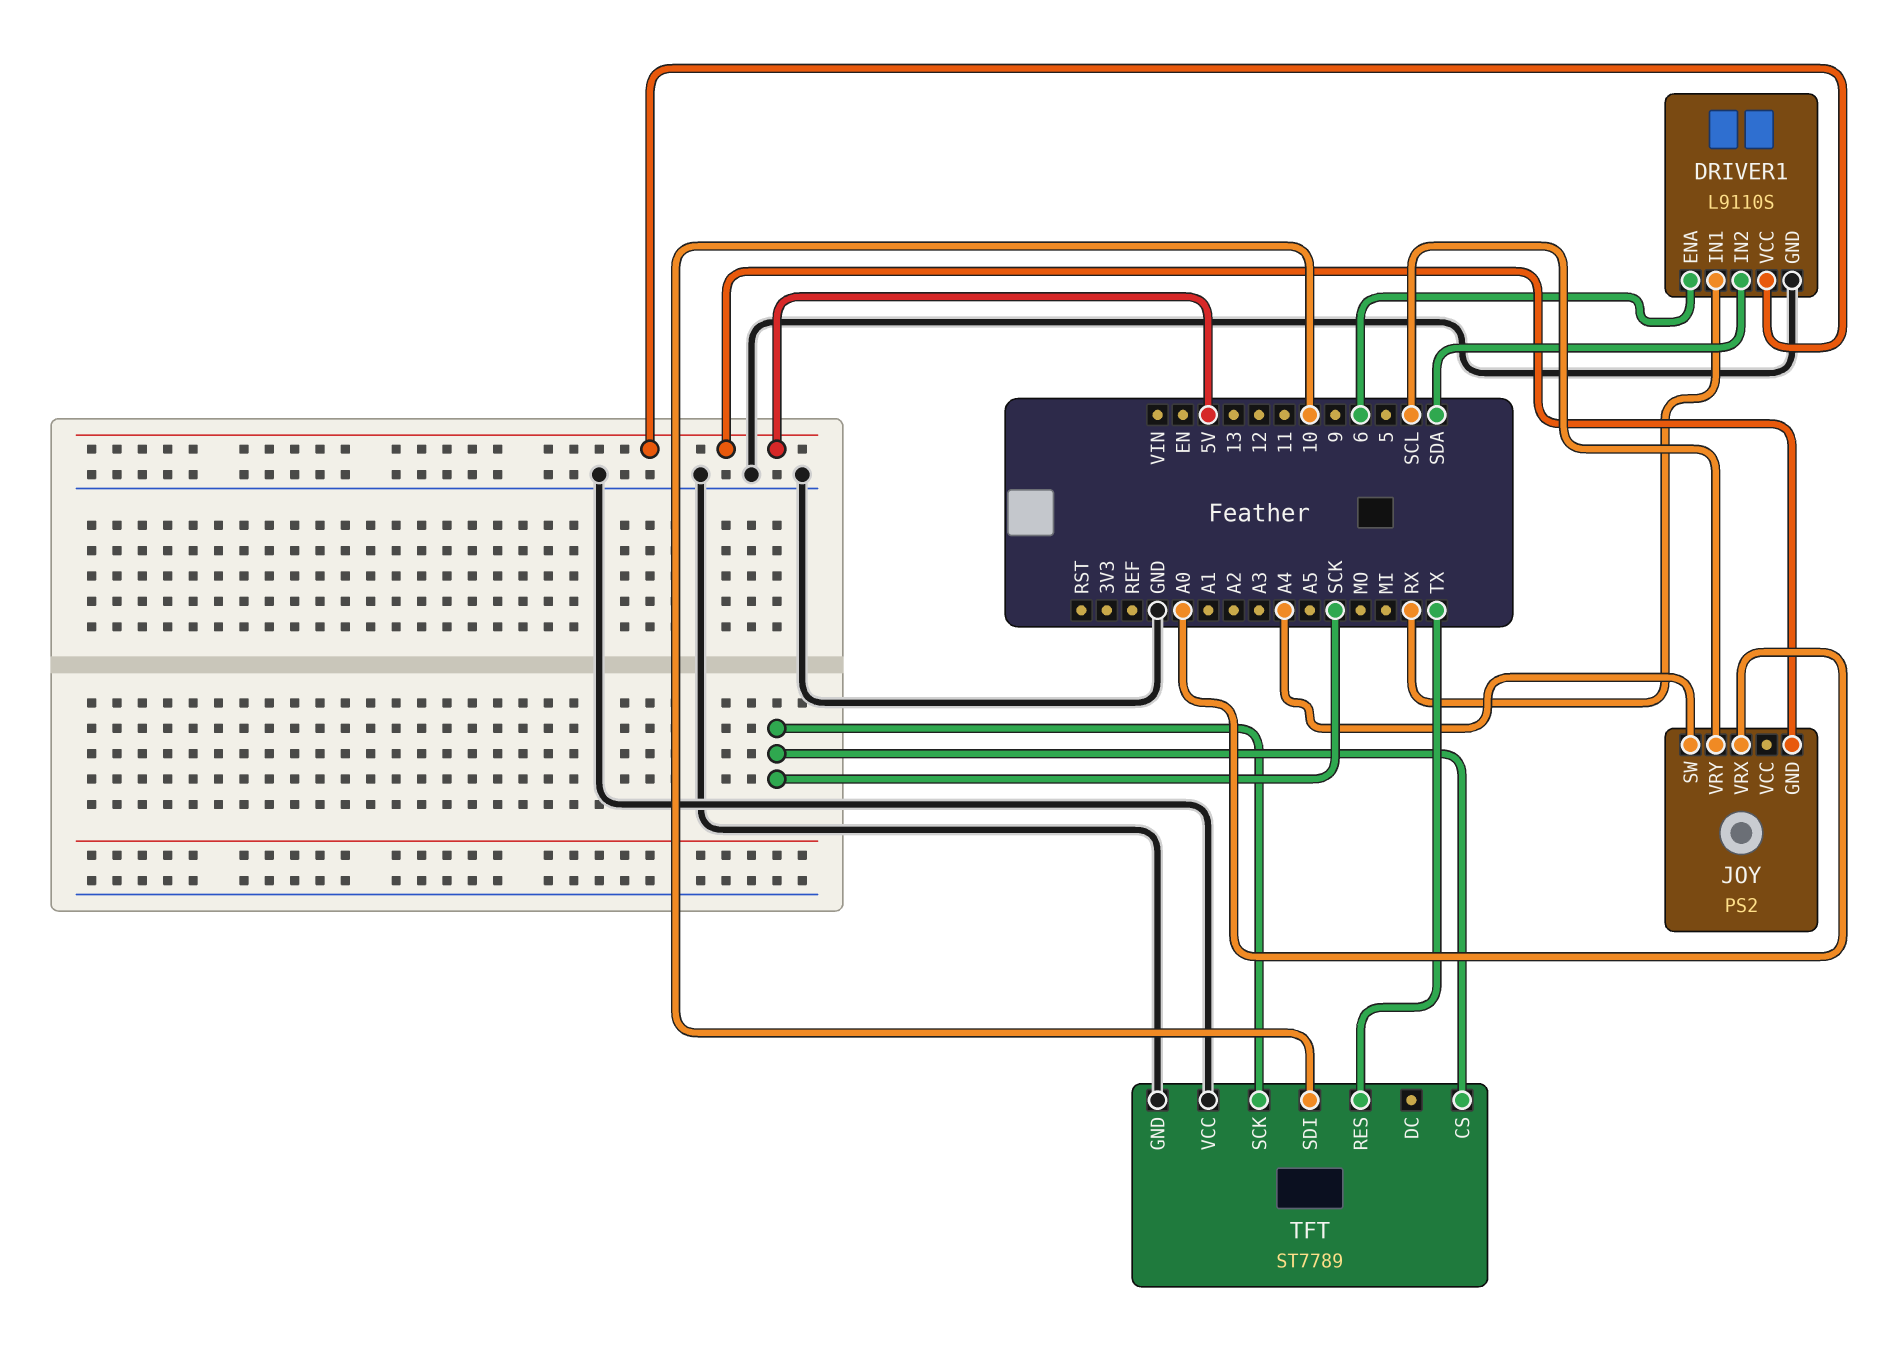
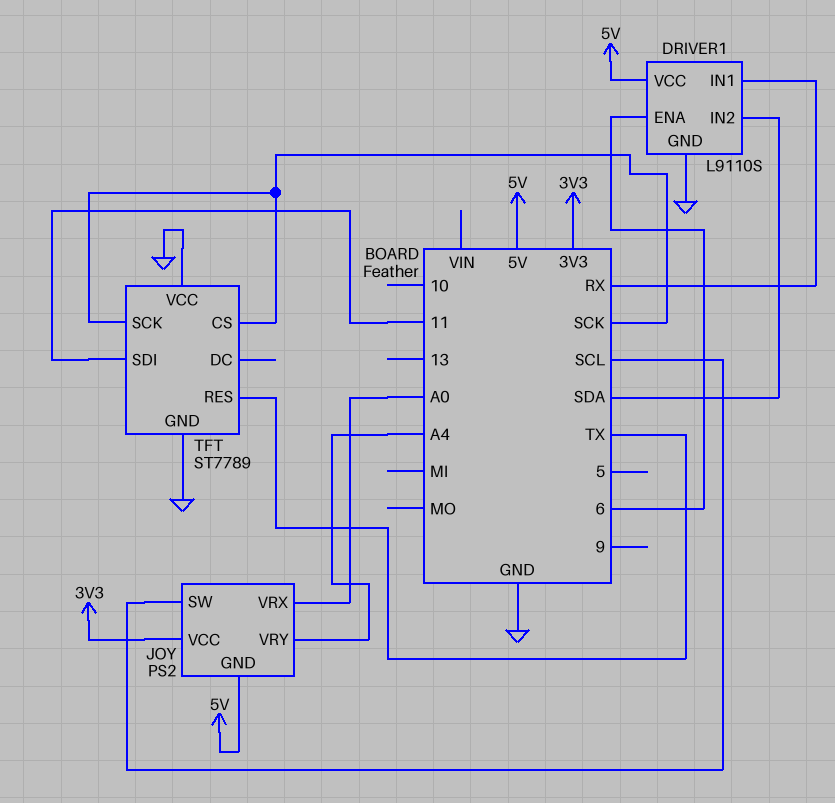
JOY pin SW: A4 -> SCL
JOY pin VCC: none -> 3V3
JOY pin VRY: SCL -> A4
TFT pin SDI: 10 -> 11

